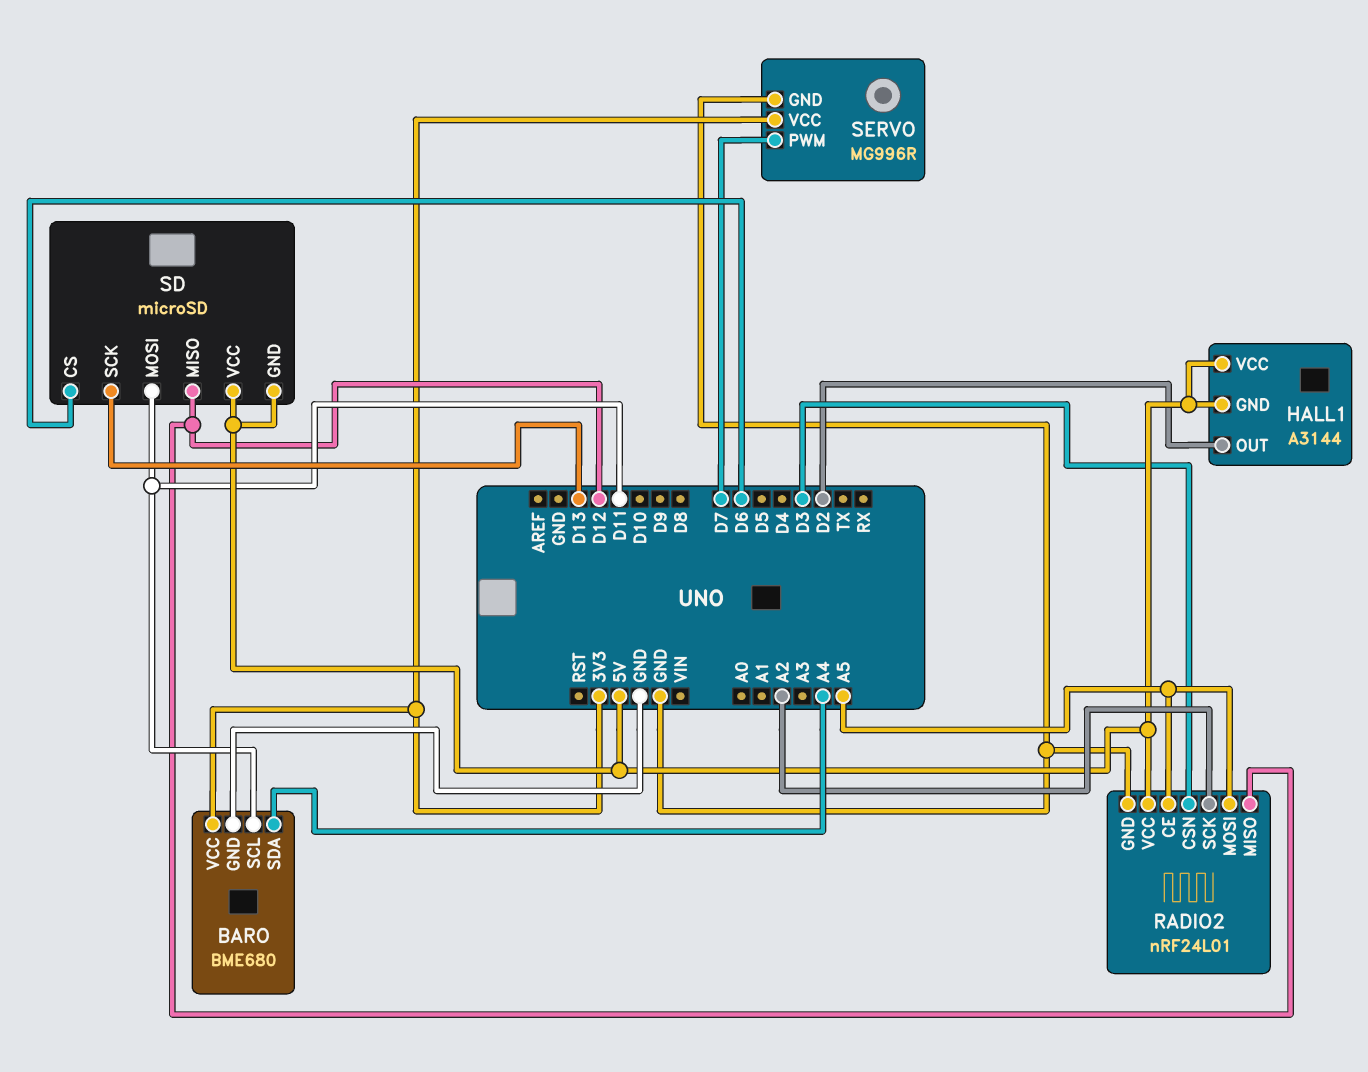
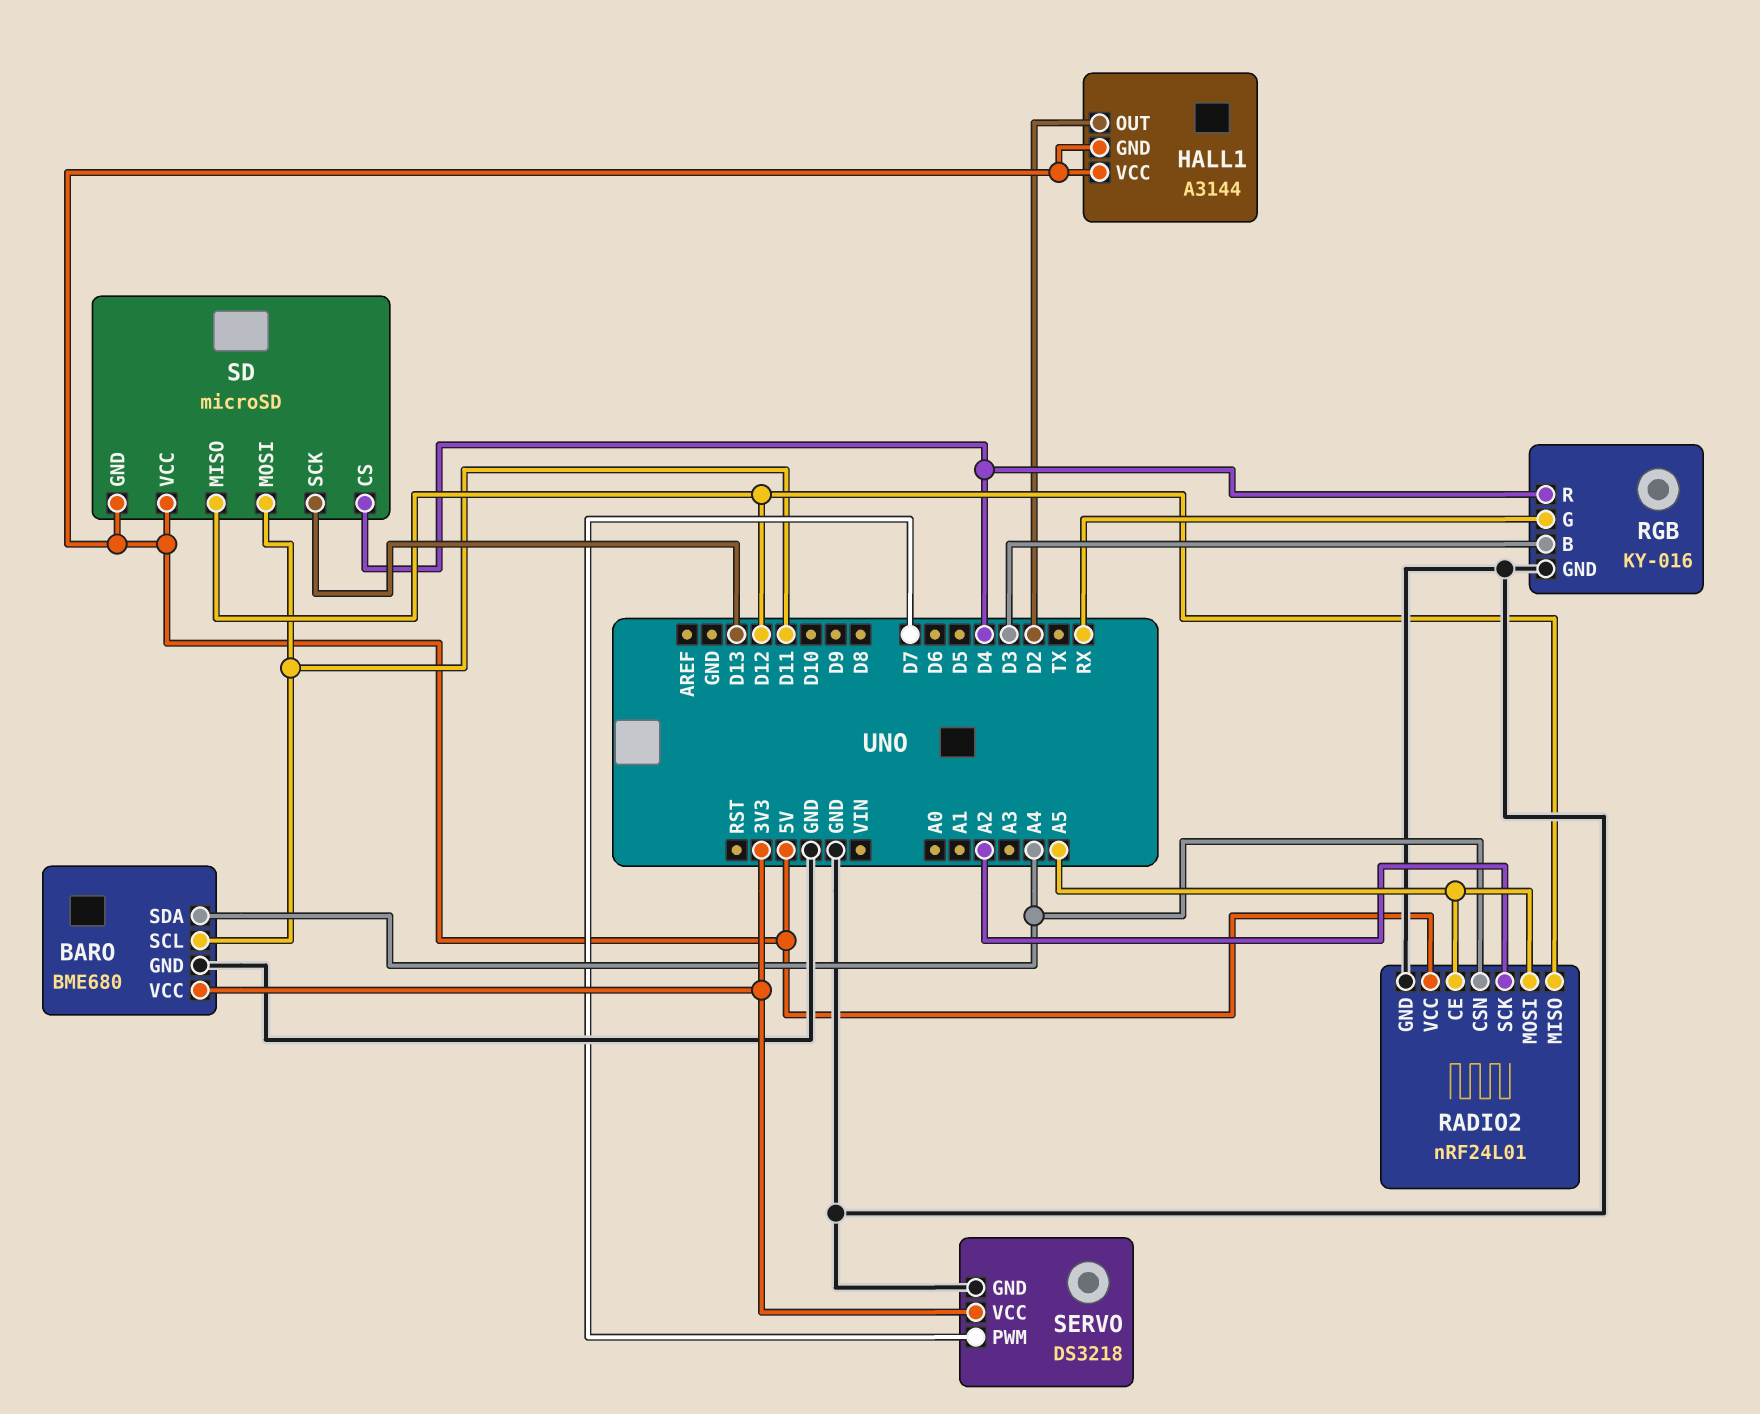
RADIO2 pin CSN: D3 -> A4
RGB: none -> KY-016
RGB pin B: none -> D3
RGB pin G: none -> RX
RGB pin GND: none -> GND
RGB pin R: none -> D4
SD pin CS: D6 -> D4
SERVO: MG996R -> DS3218

